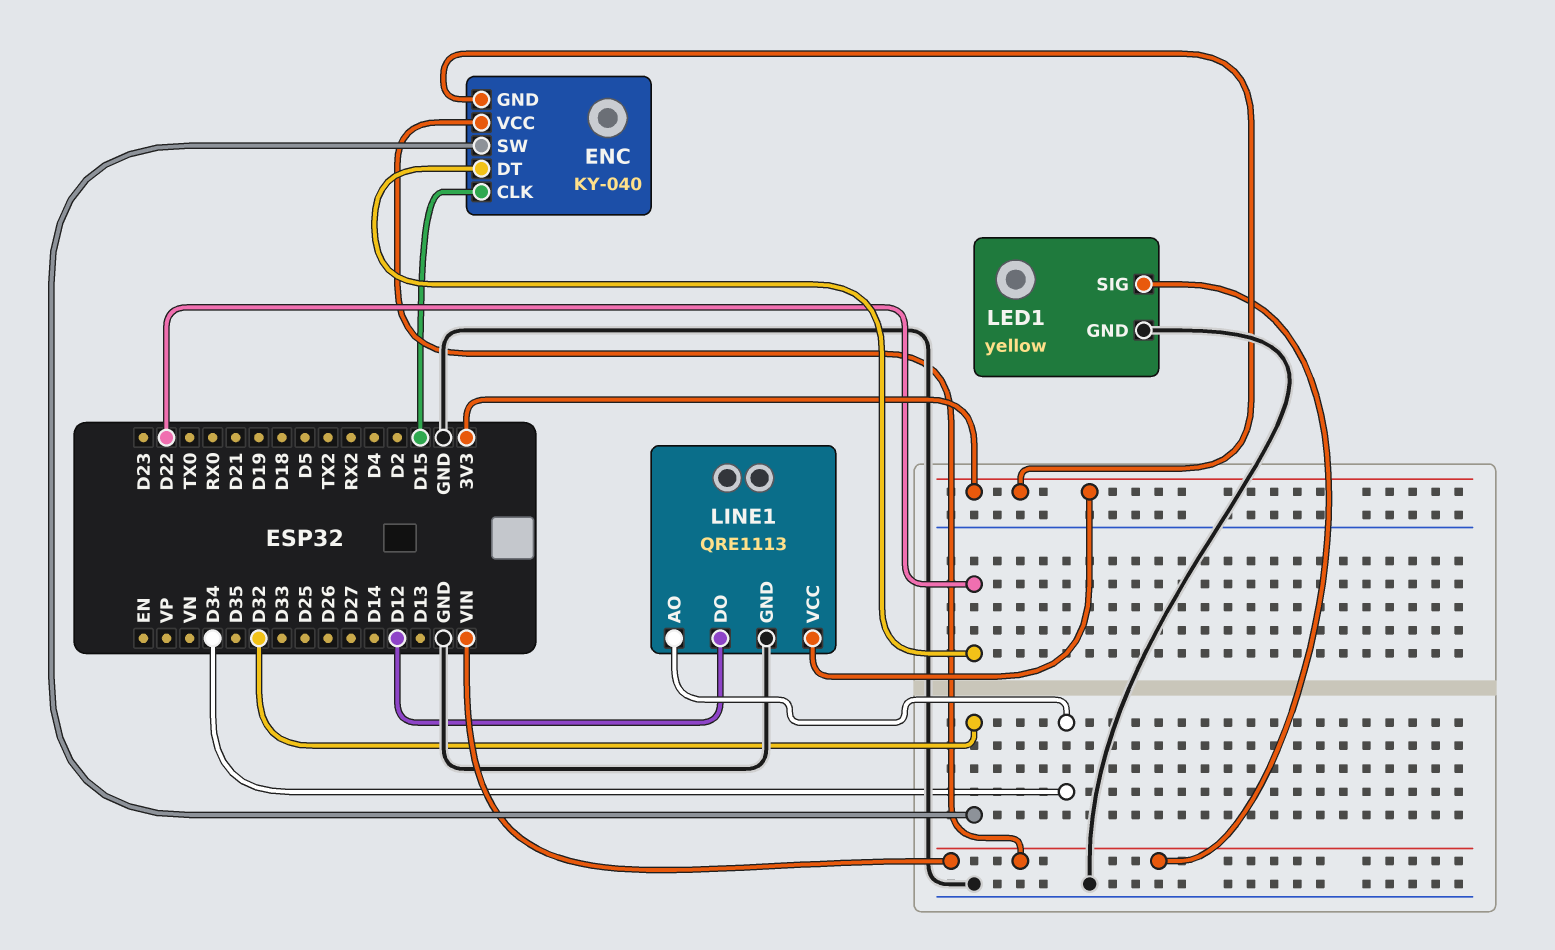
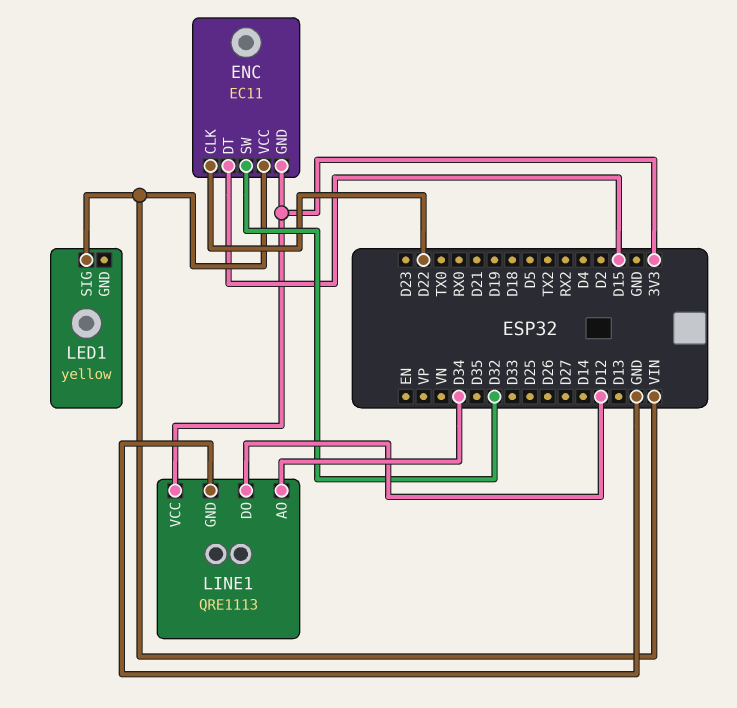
ENC: KY-040 -> EC11
ENC pin CLK: D15 -> D22
ENC pin DT: D22 -> D15
LED1 pin GND: GND -> none

